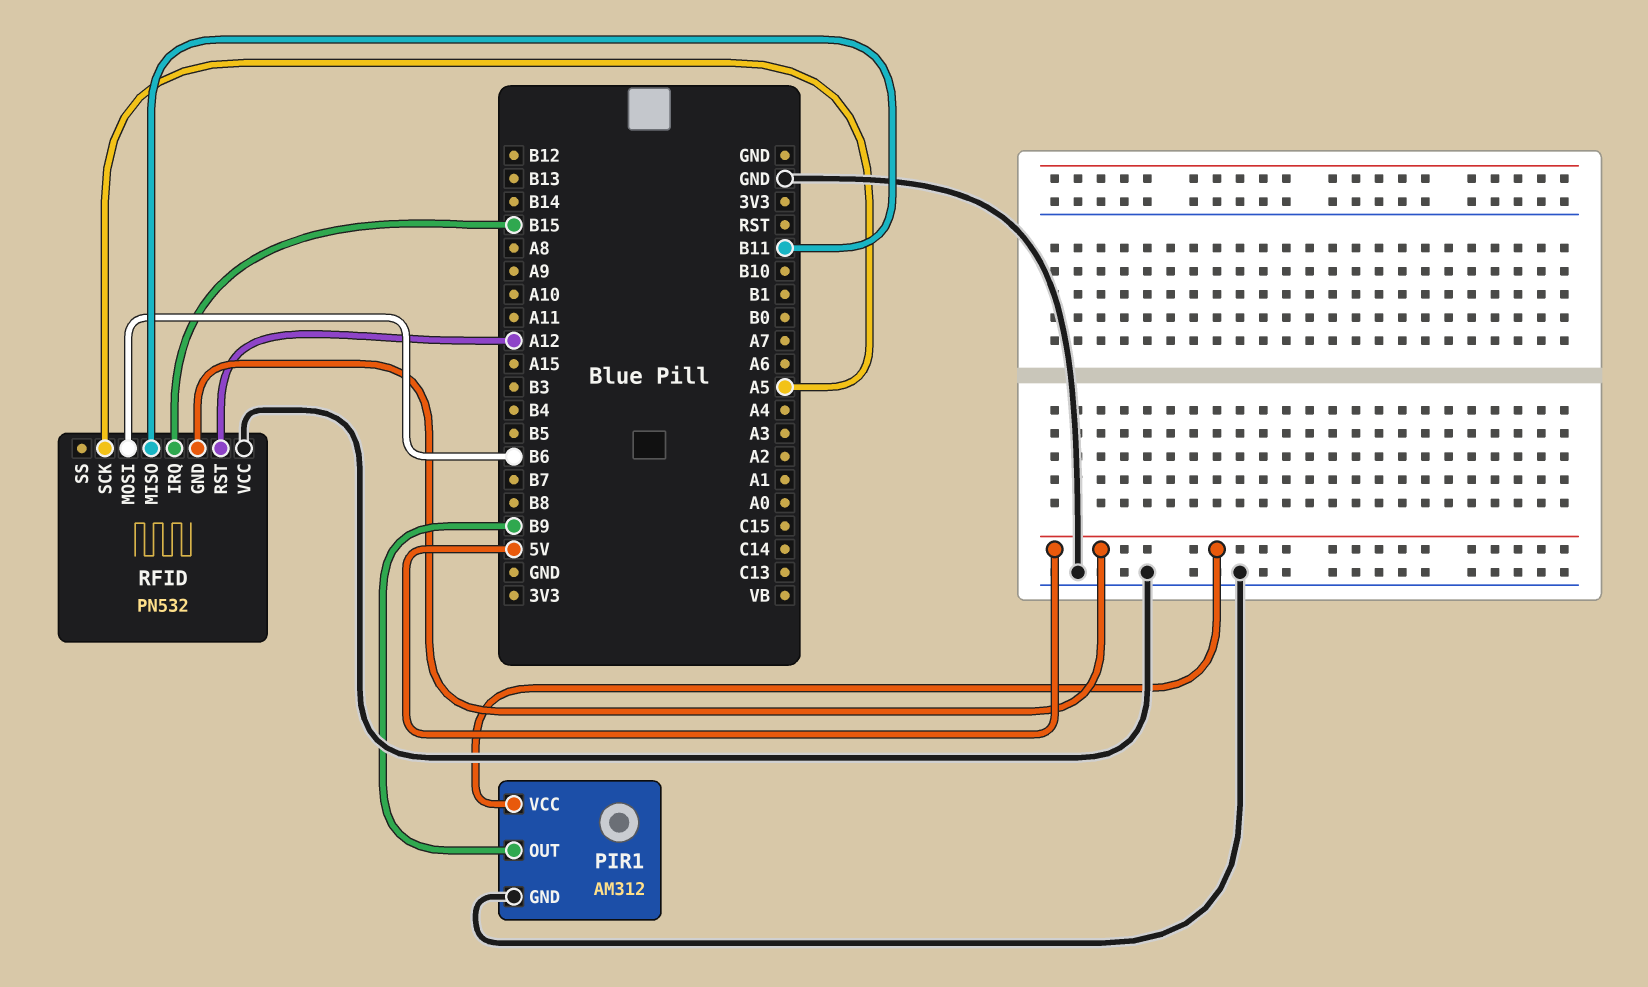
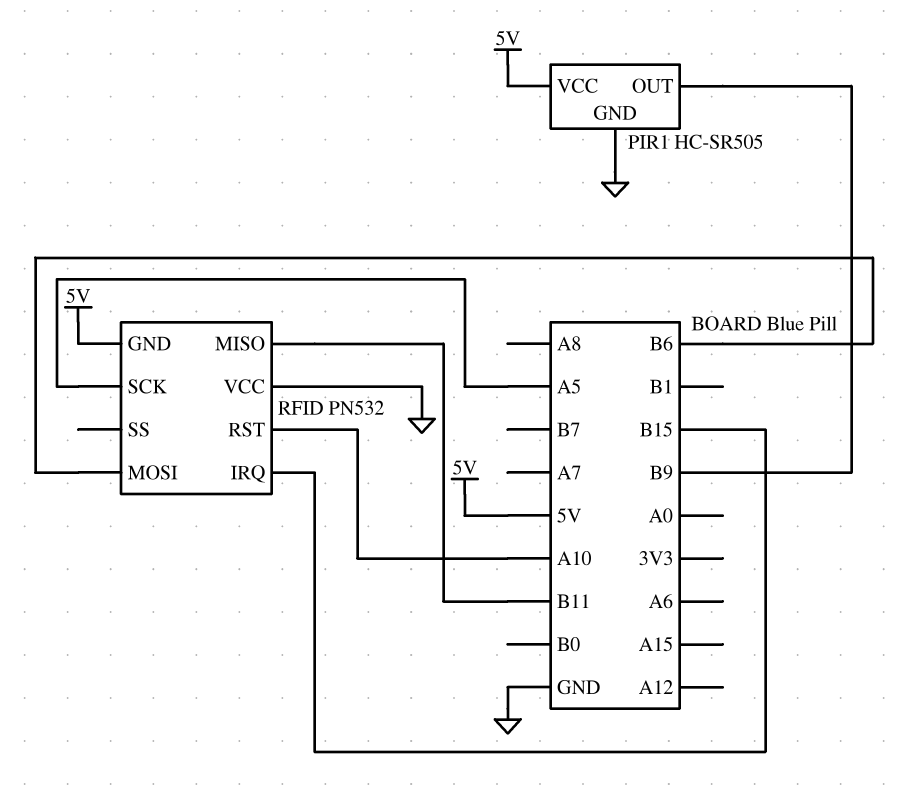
PIR1: AM312 -> HC-SR505
RFID pin RST: A12 -> A10

